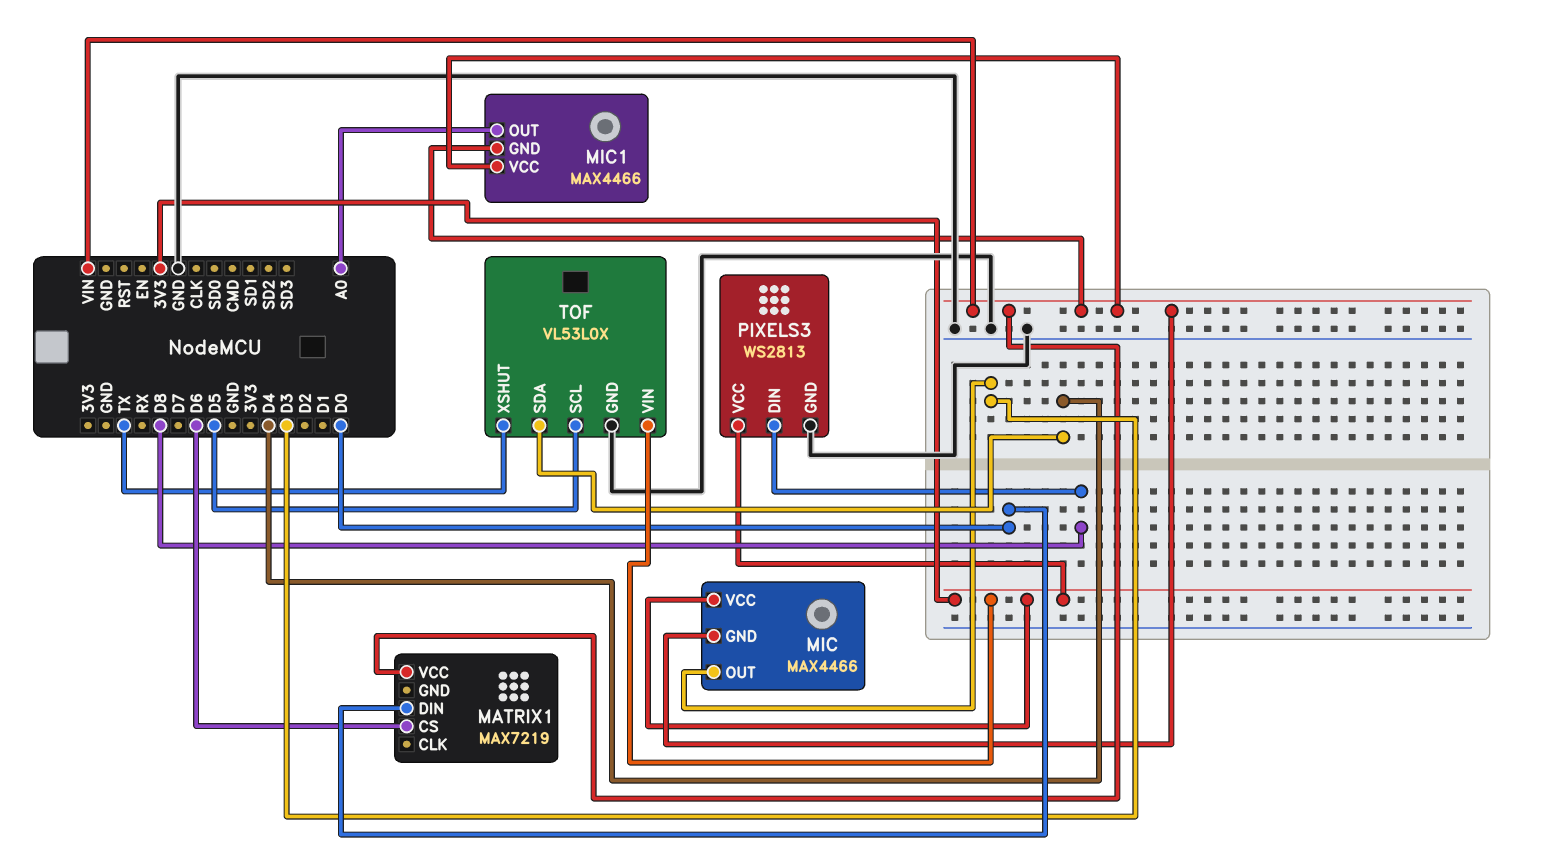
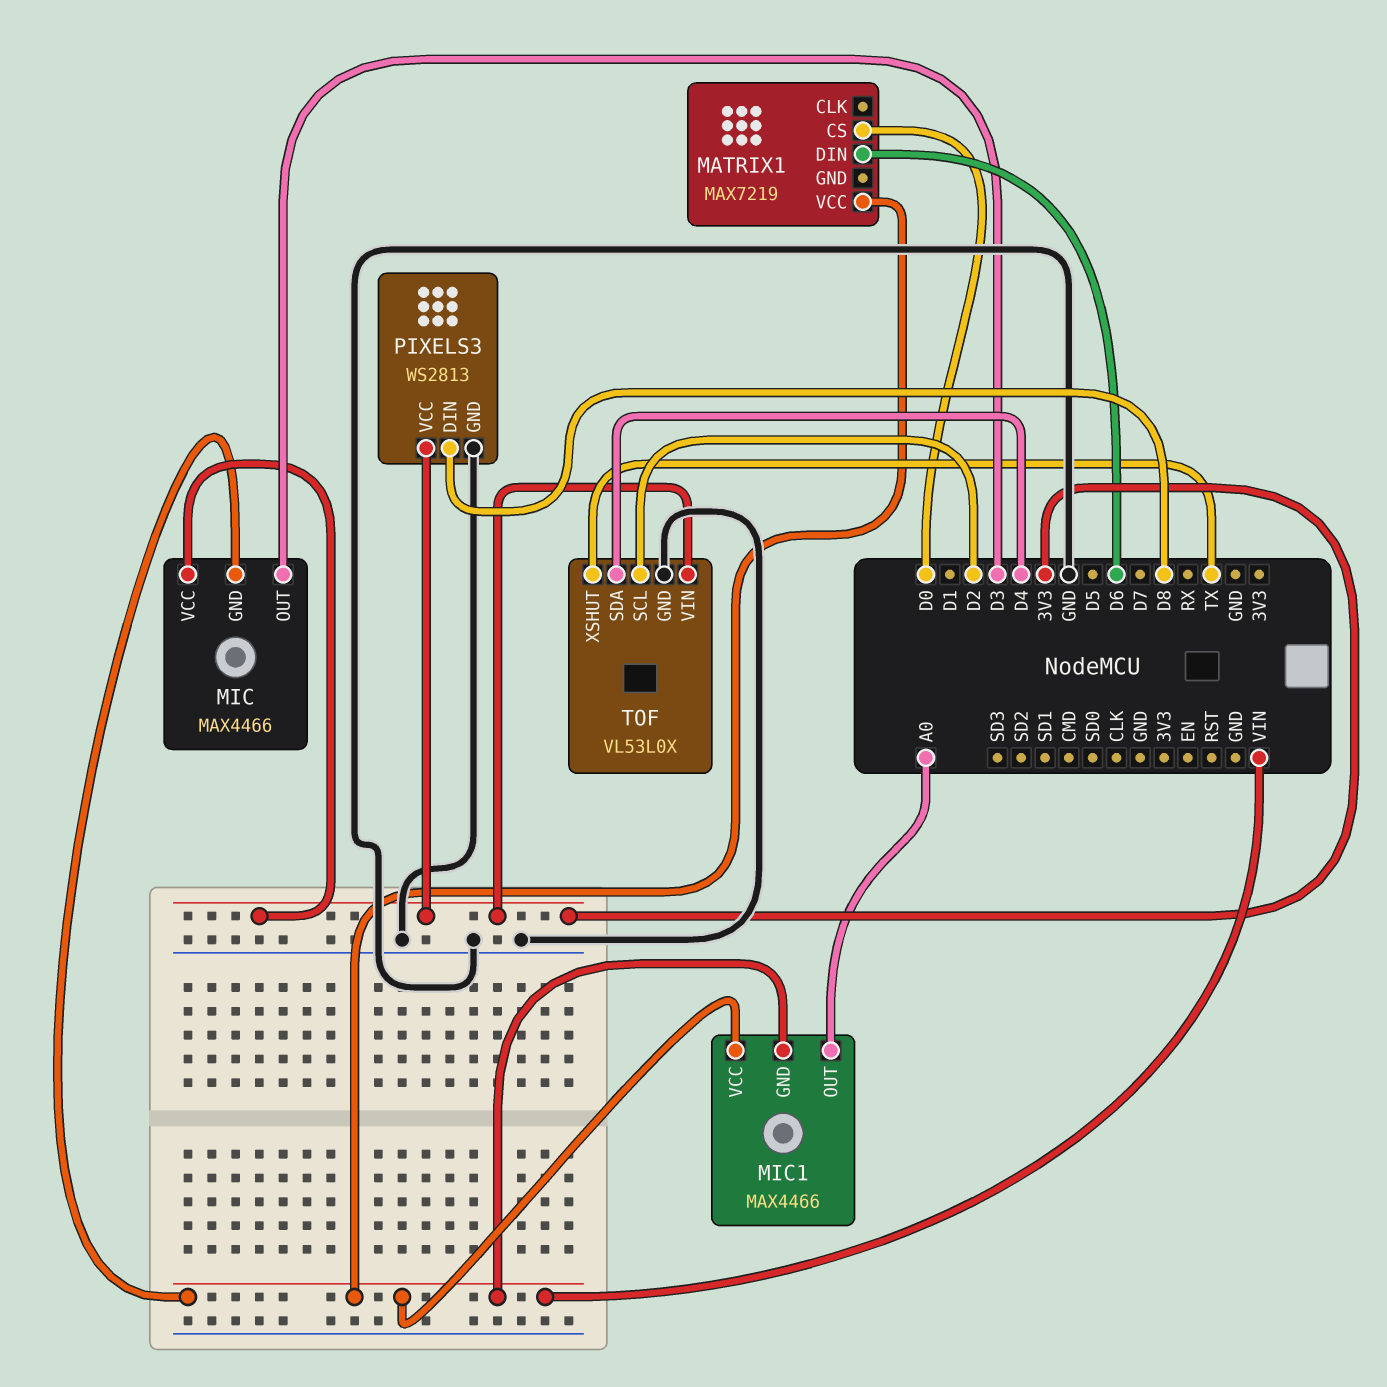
MATRIX1 pin CS: D6 -> D0
MATRIX1 pin DIN: D0 -> D6
TOF pin SCL: D5 -> D2

